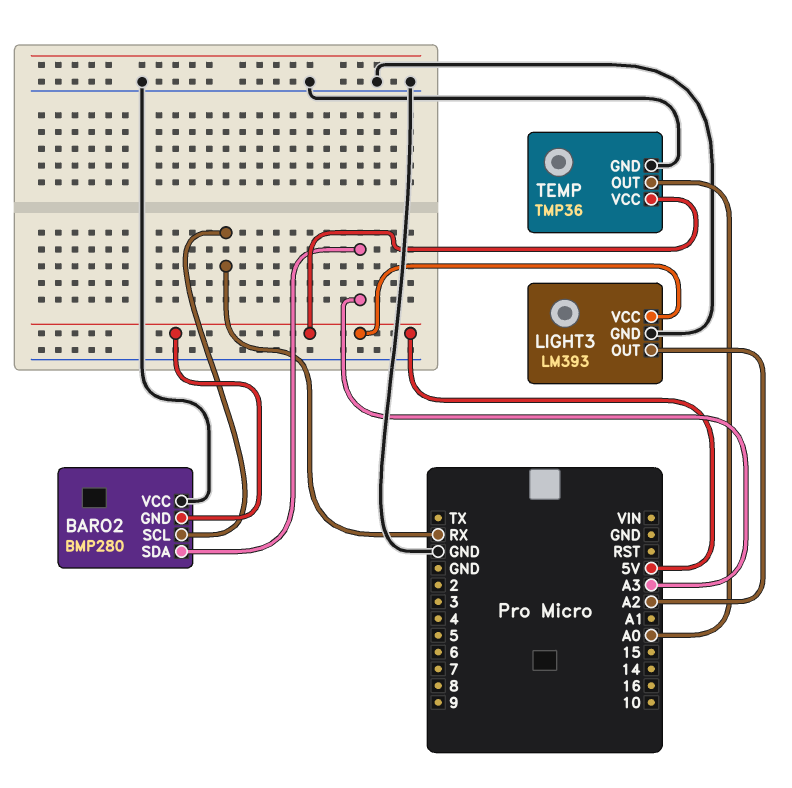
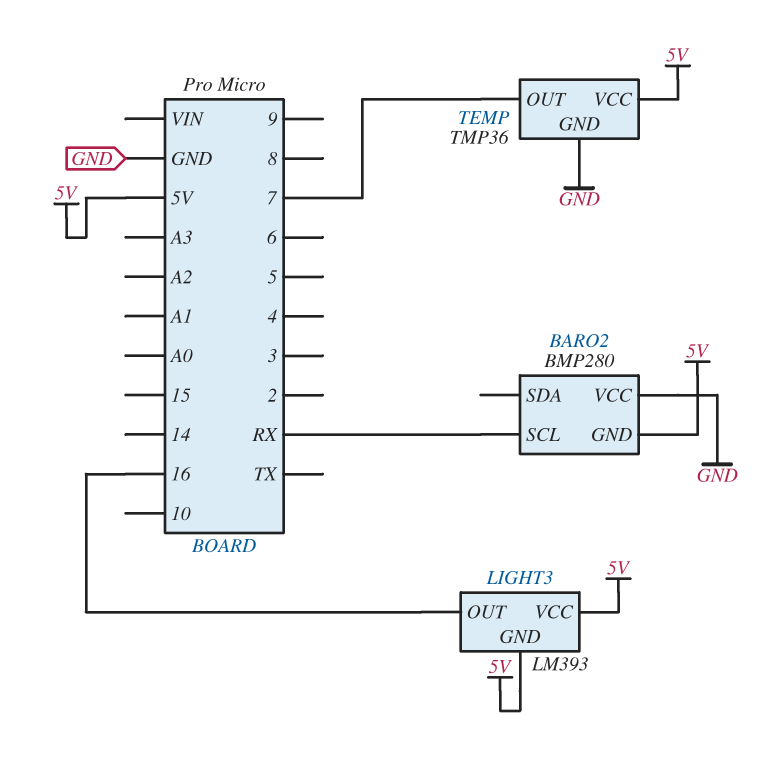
BARO2 pin SDA: A3 -> none
LIGHT3 pin GND: GND -> 5V
LIGHT3 pin OUT: A2 -> 16
TEMP pin OUT: A0 -> 7

